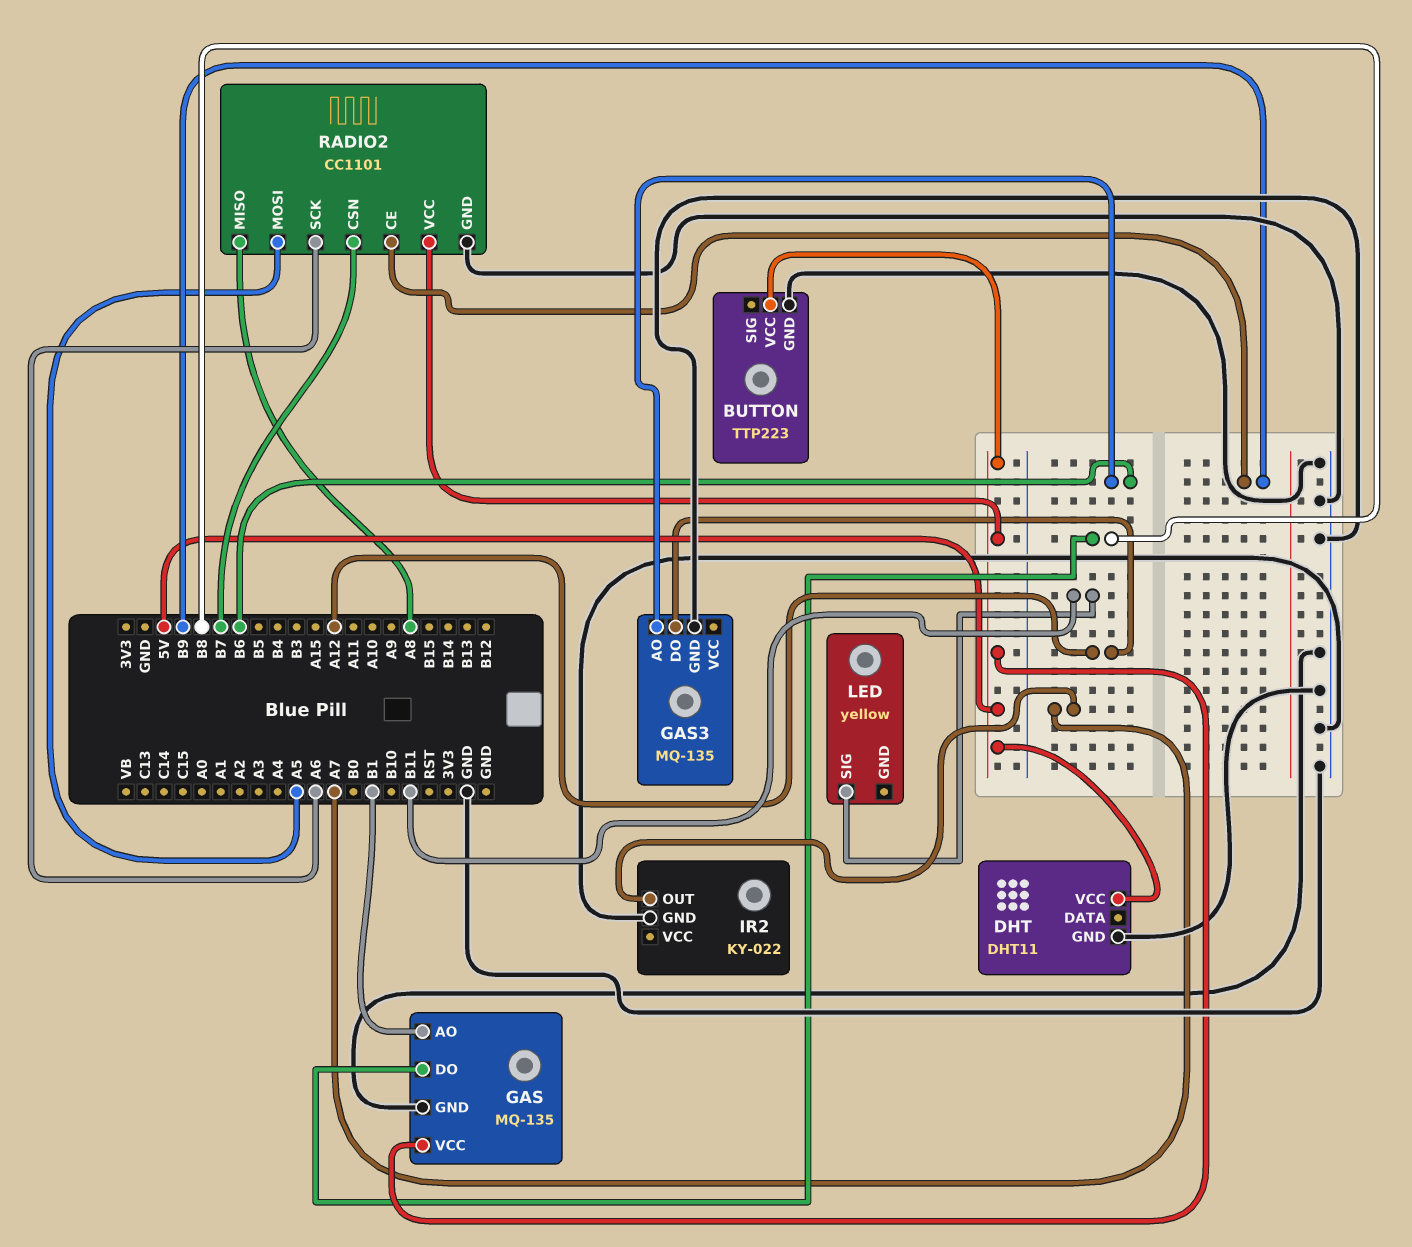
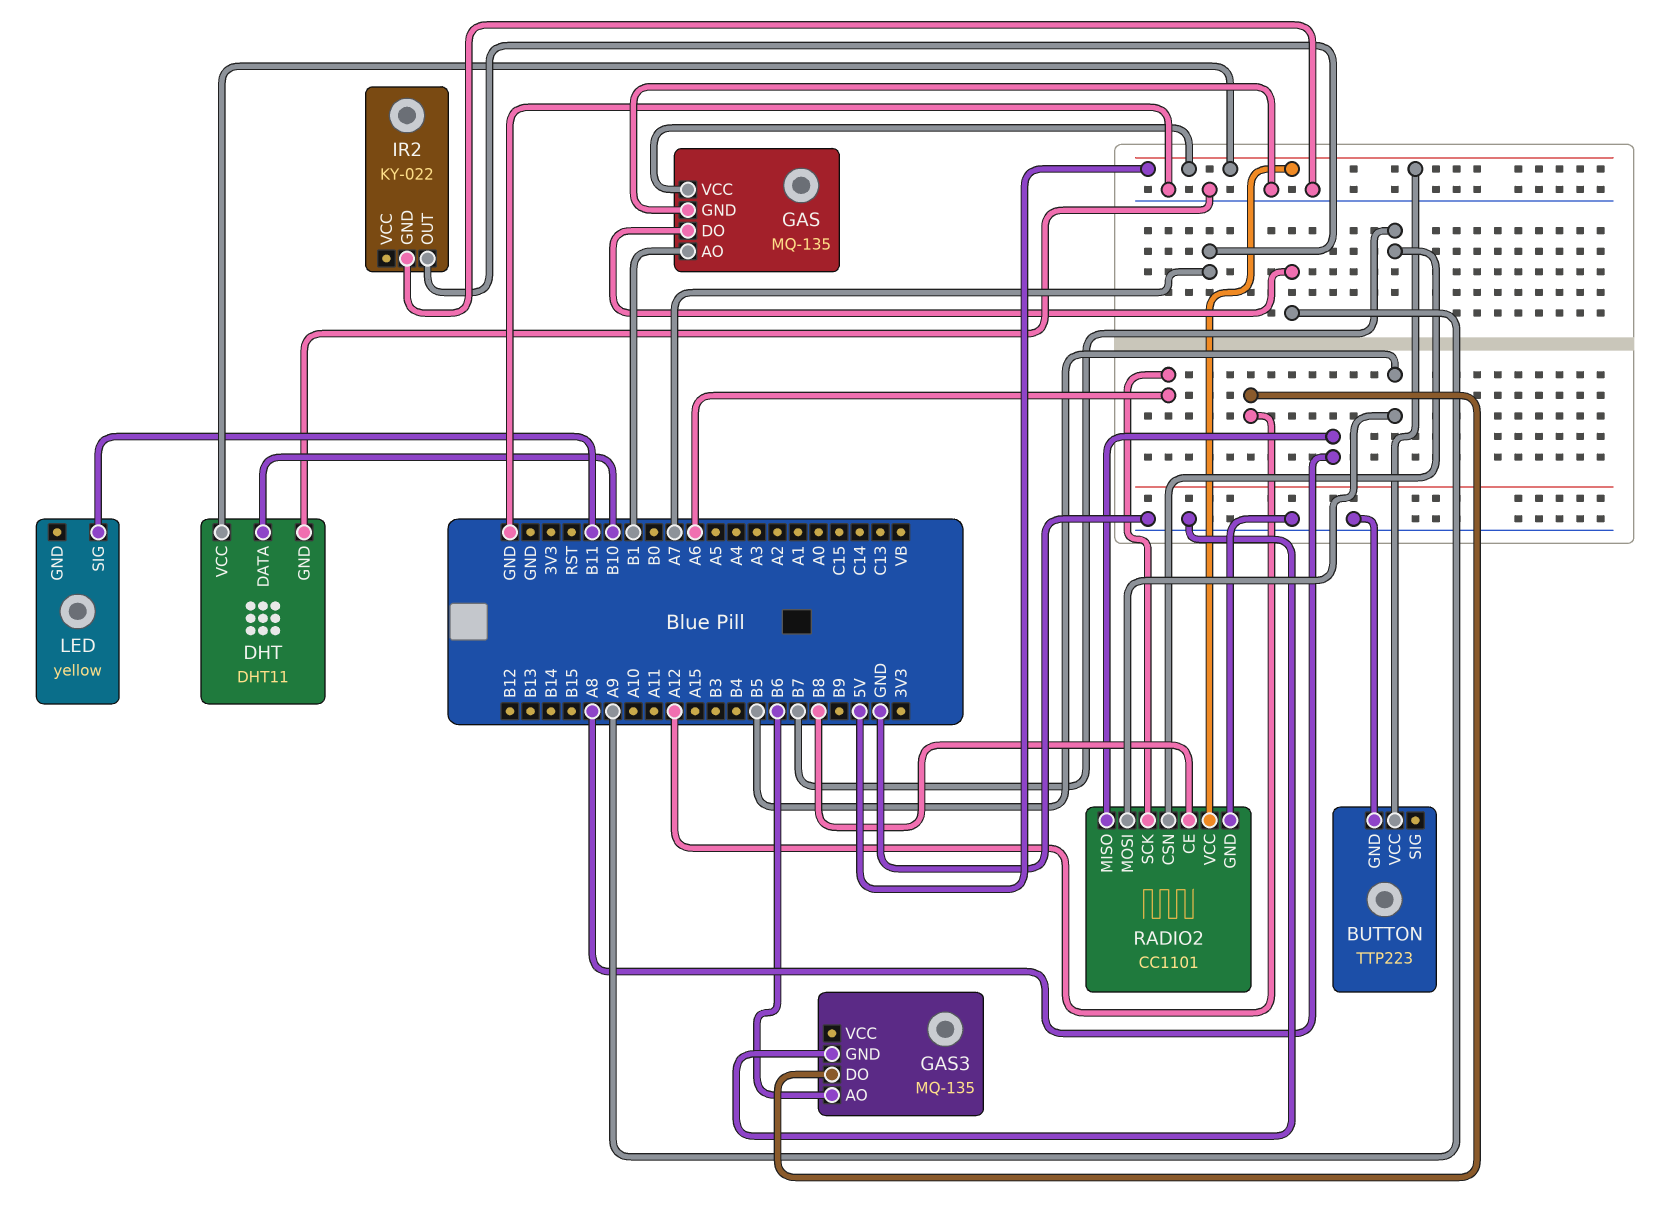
DHT pin DATA: none -> B10
GAS pin DO: B8 -> A9
RADIO2 pin CE: B9 -> B8
RADIO2 pin MOSI: A5 -> B5

